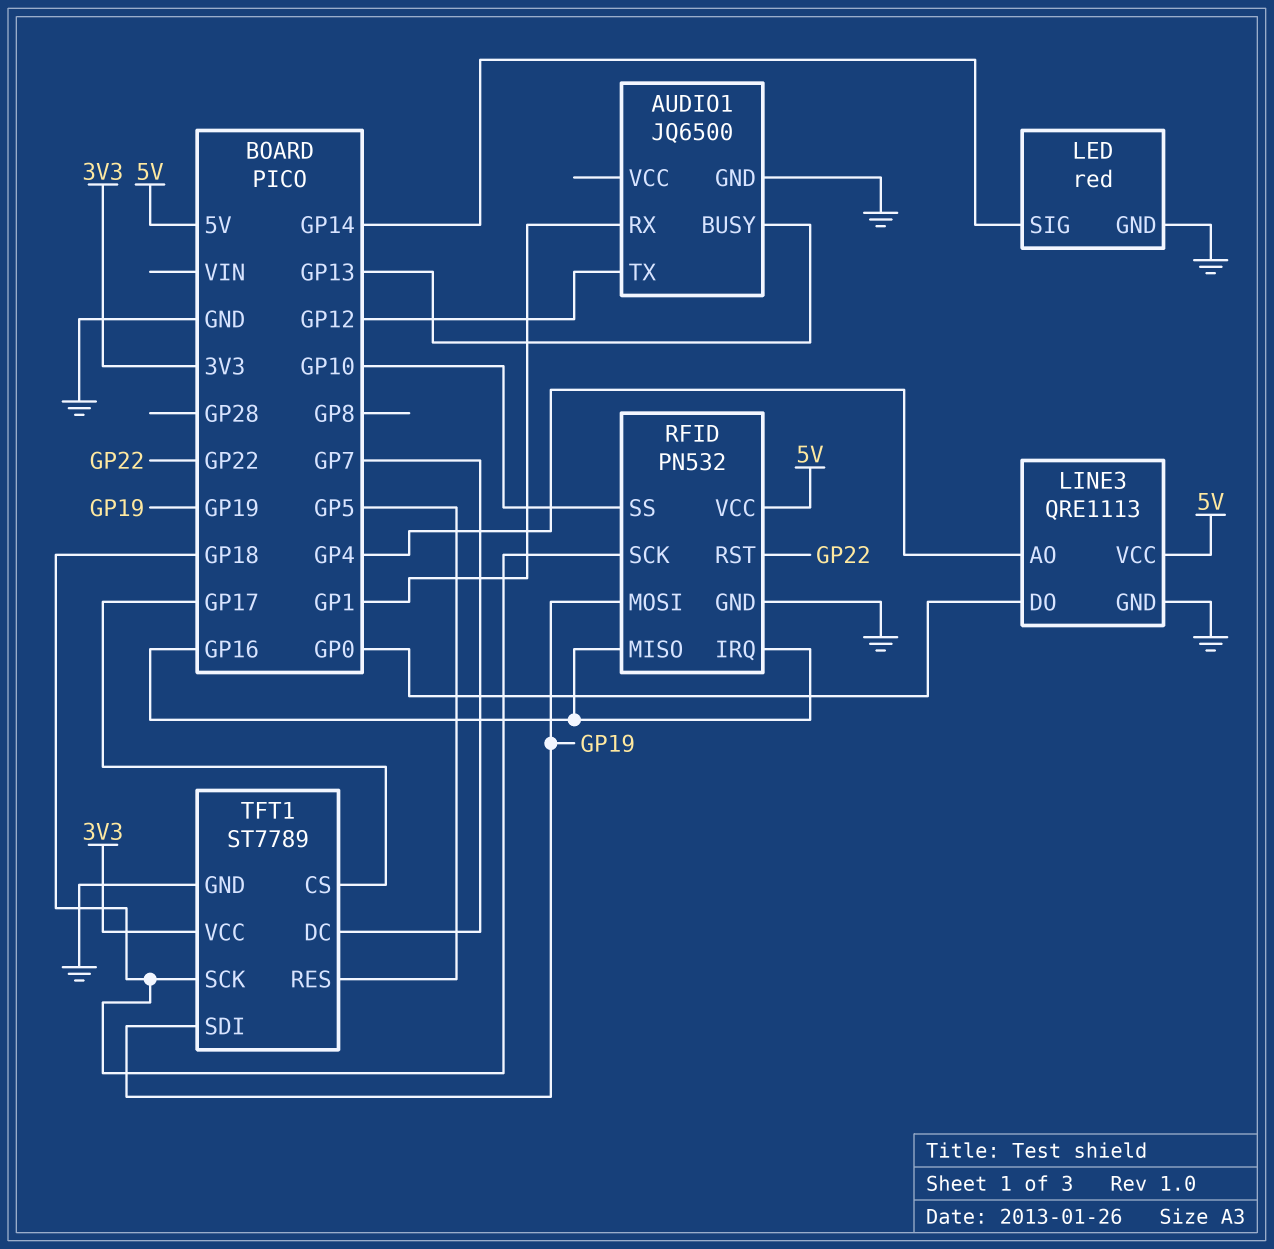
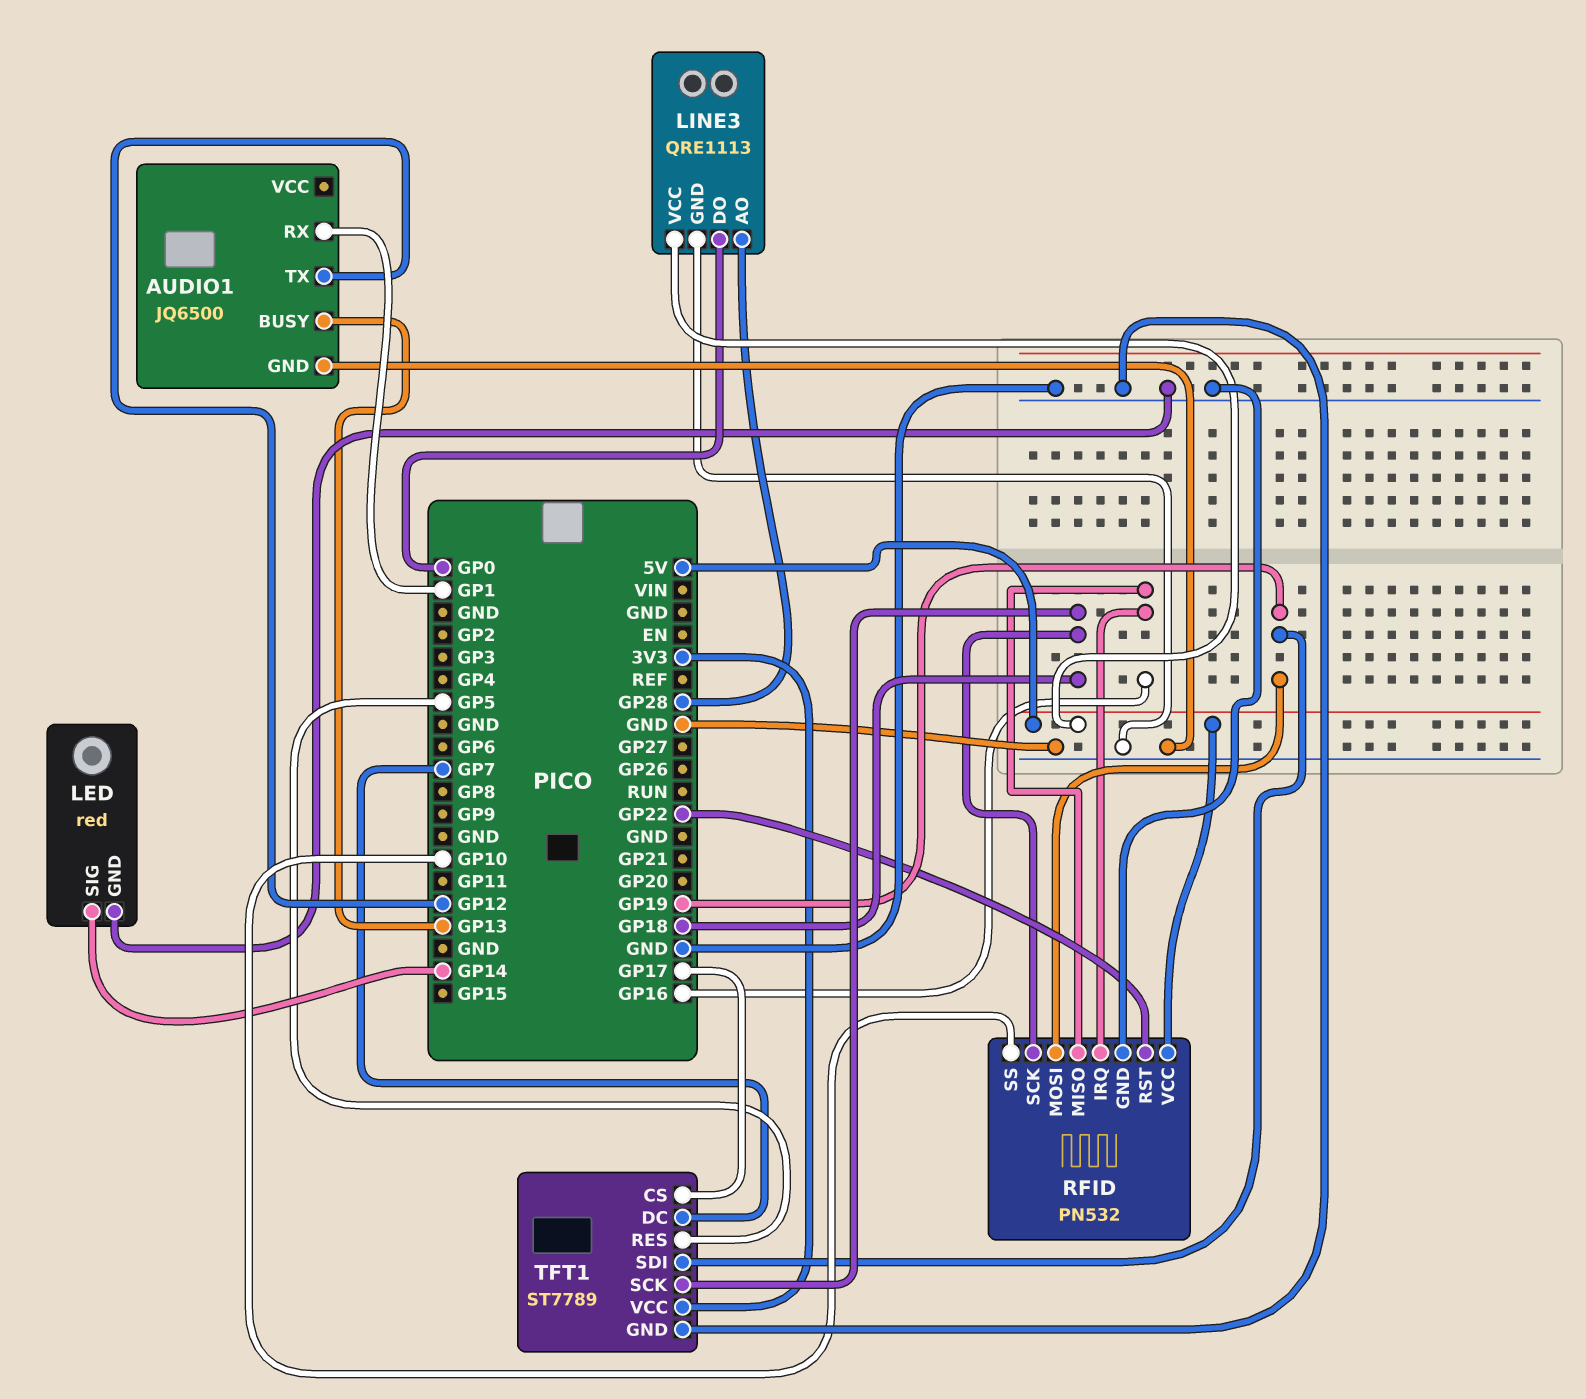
LINE3 pin AO: GP4 -> GP28

